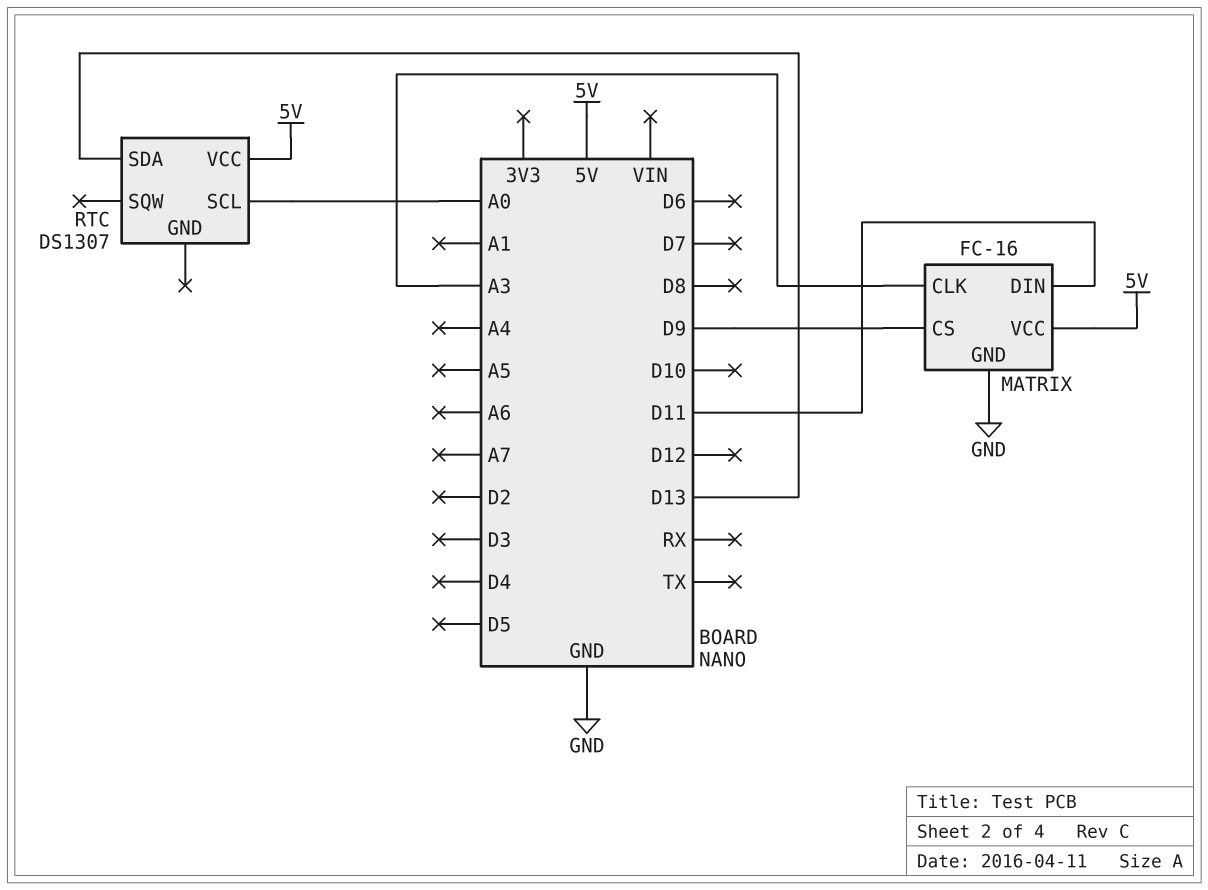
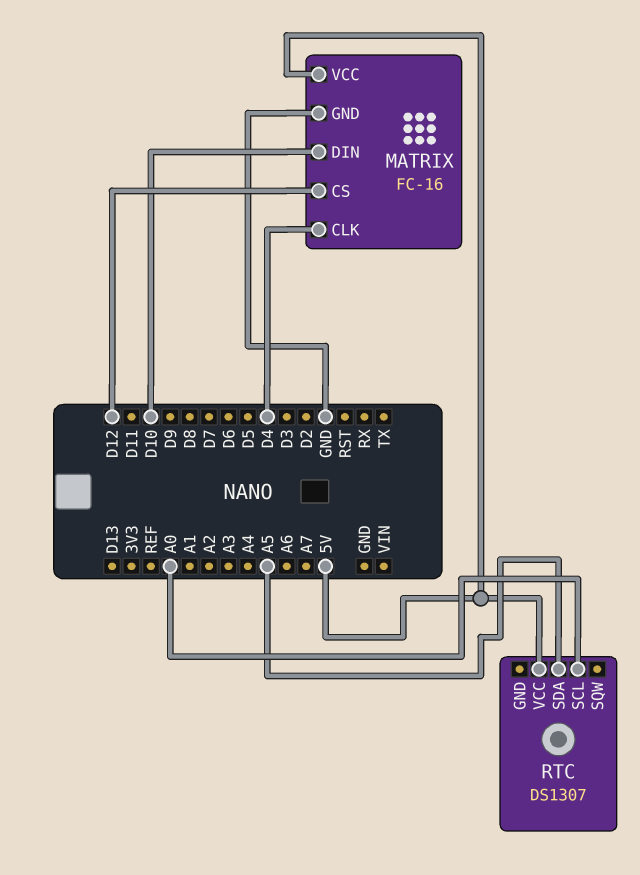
MATRIX pin CLK: A3 -> D4
MATRIX pin CS: D9 -> D12
MATRIX pin DIN: D11 -> D10
RTC pin SDA: D13 -> A5

